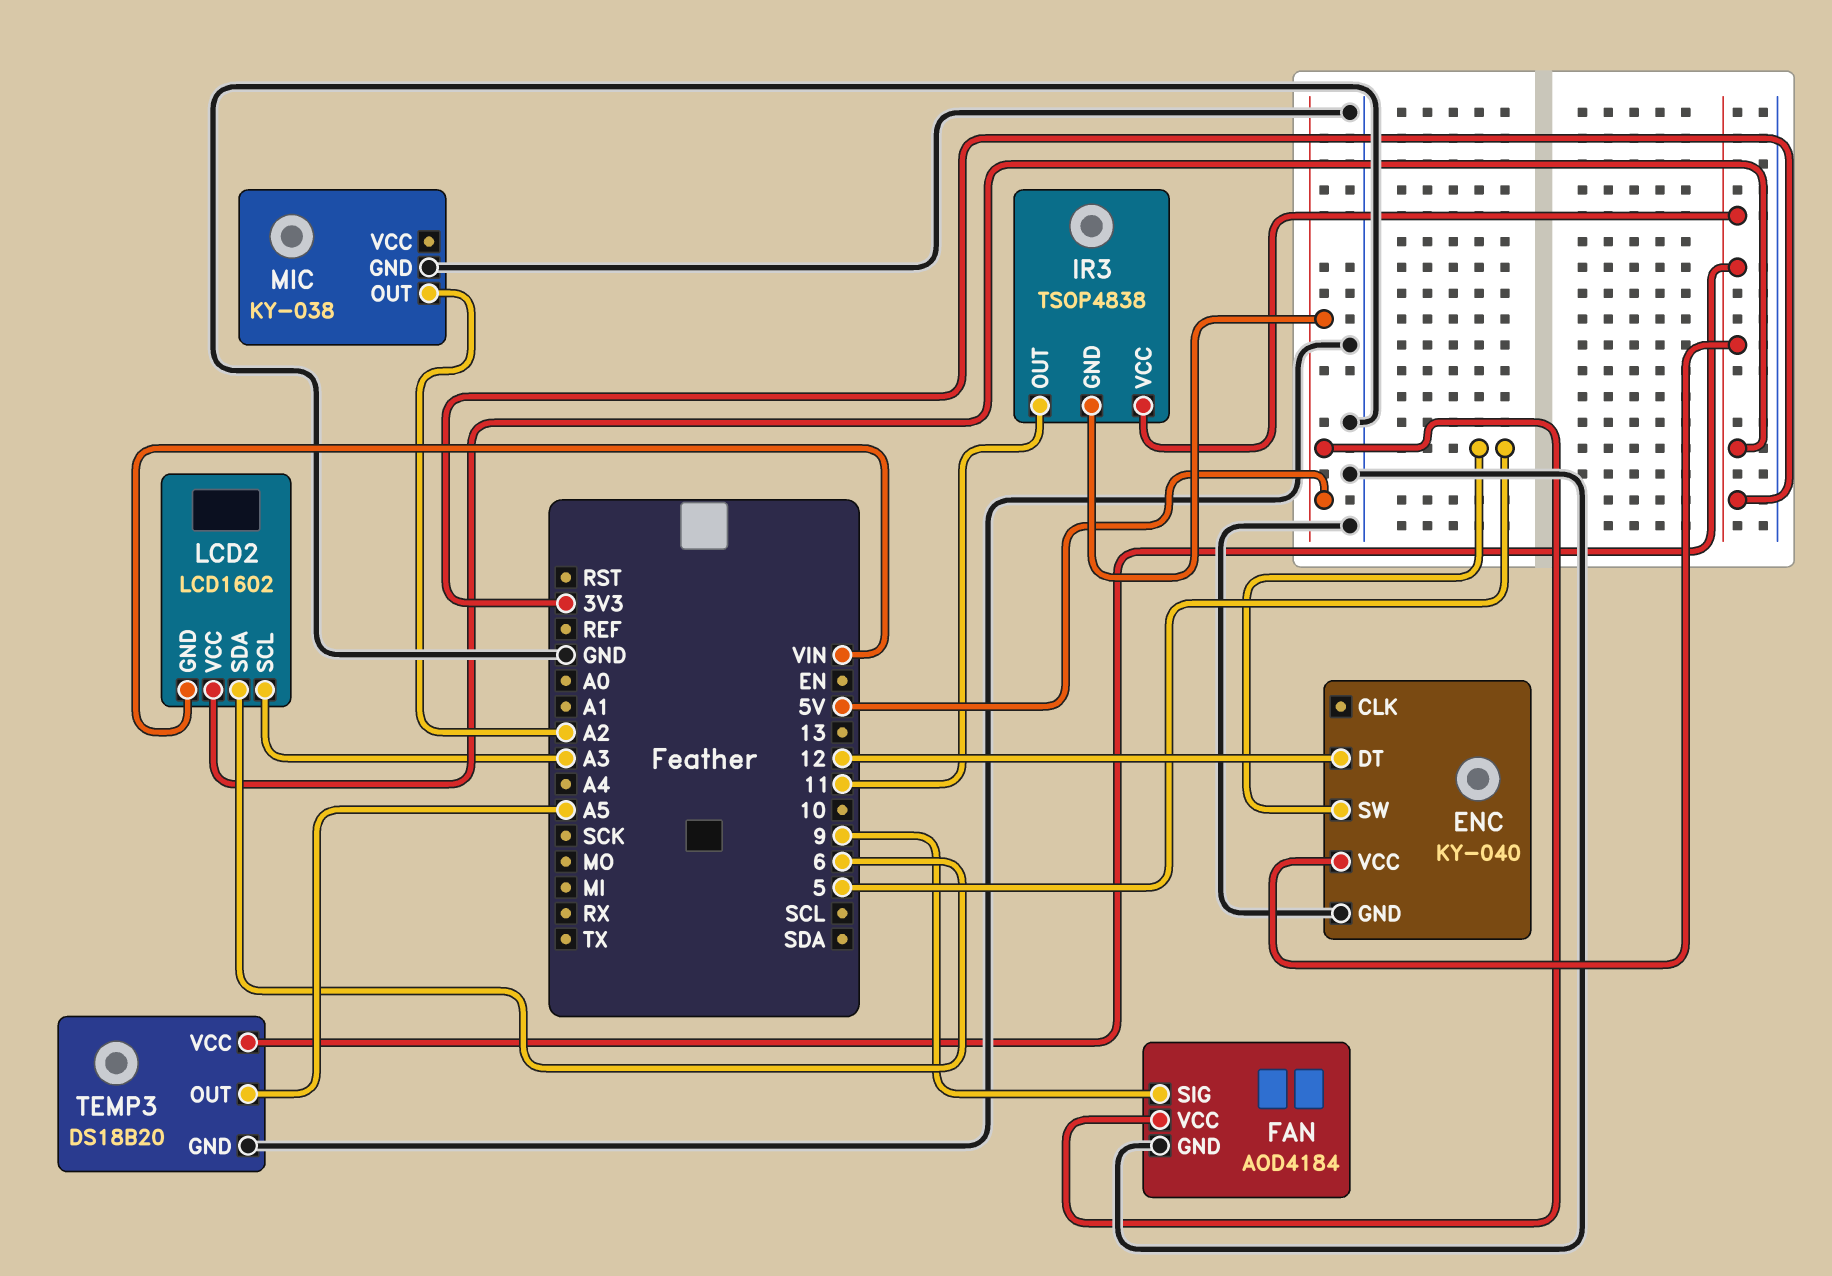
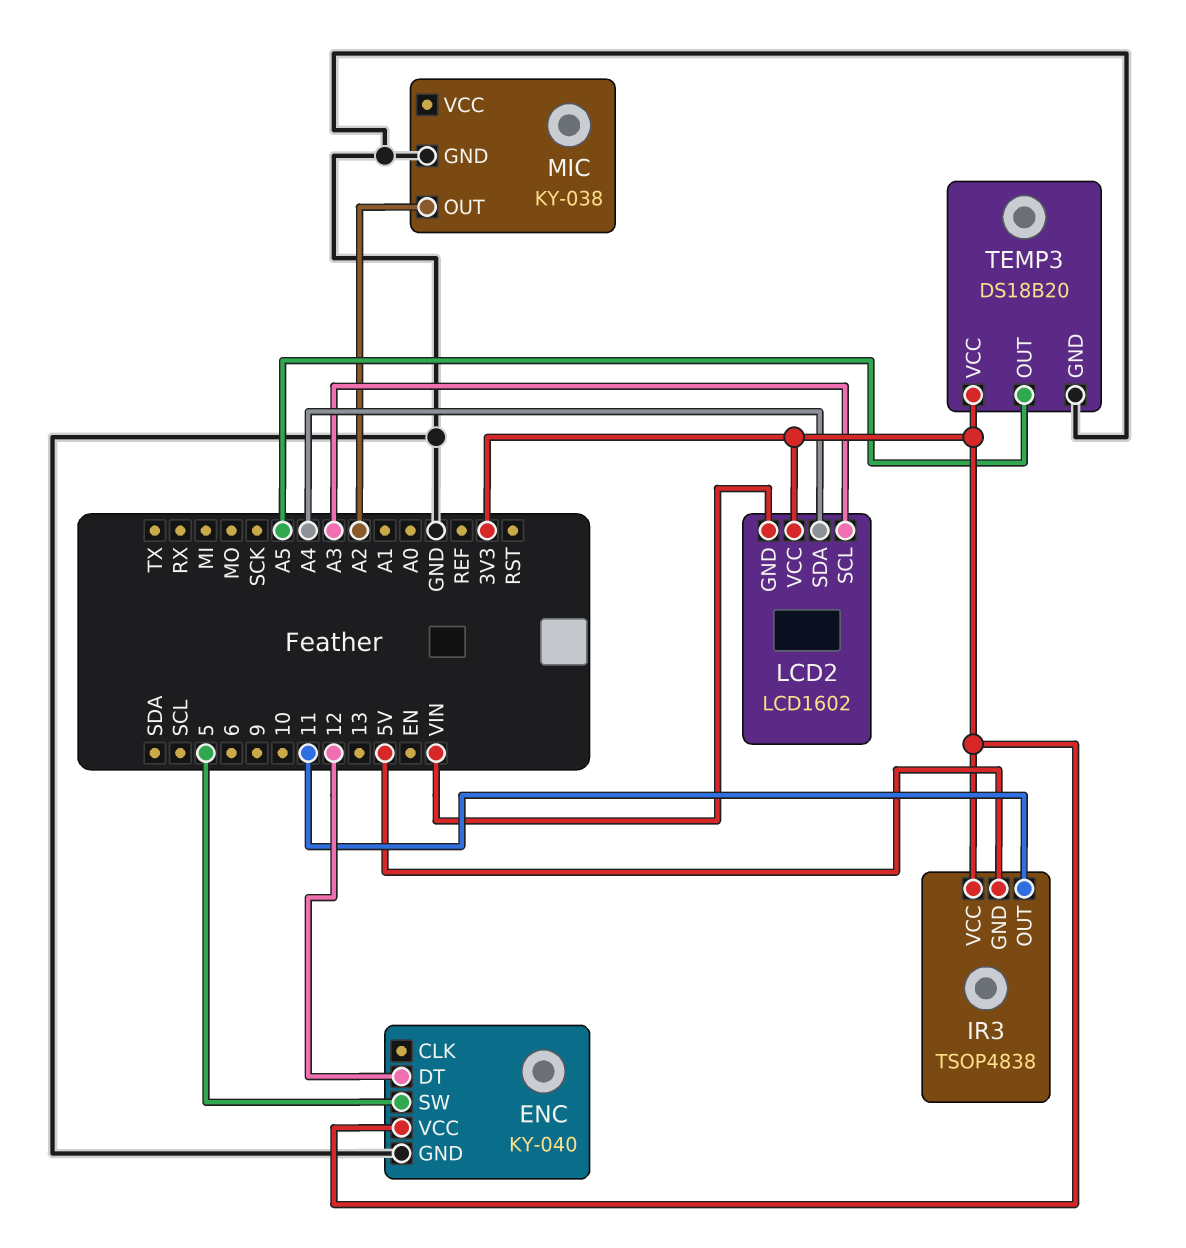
FAN: AOD4184 -> none
FAN pin GND: GND -> none
FAN pin SIG: 9 -> none
FAN pin VCC: 5V -> none
LCD2 pin SDA: 6 -> A4

